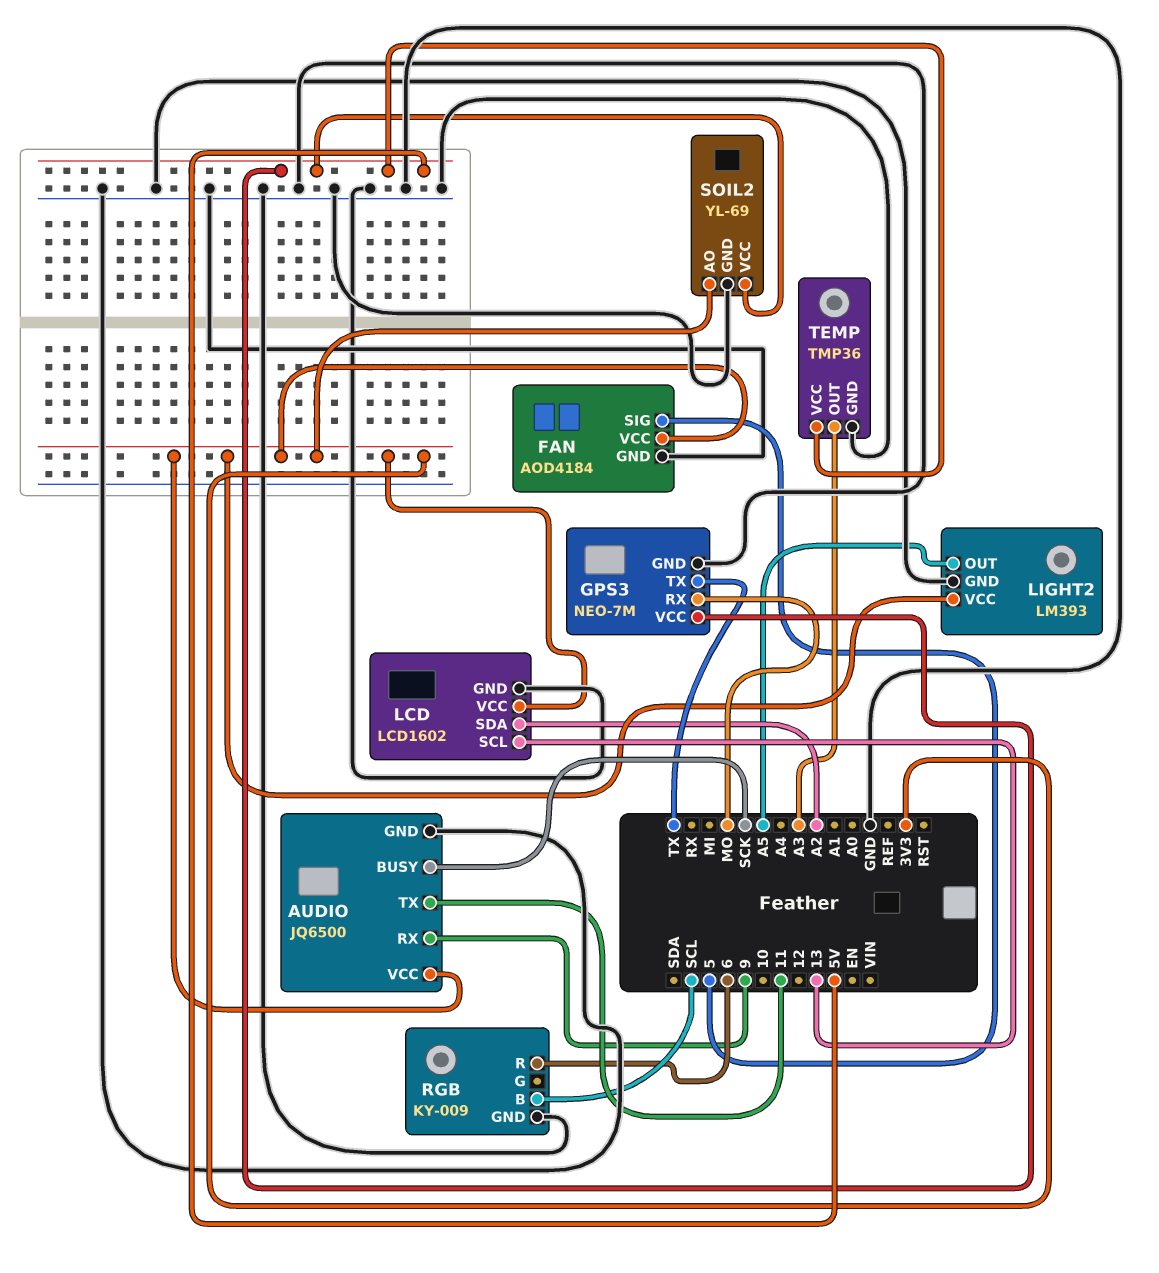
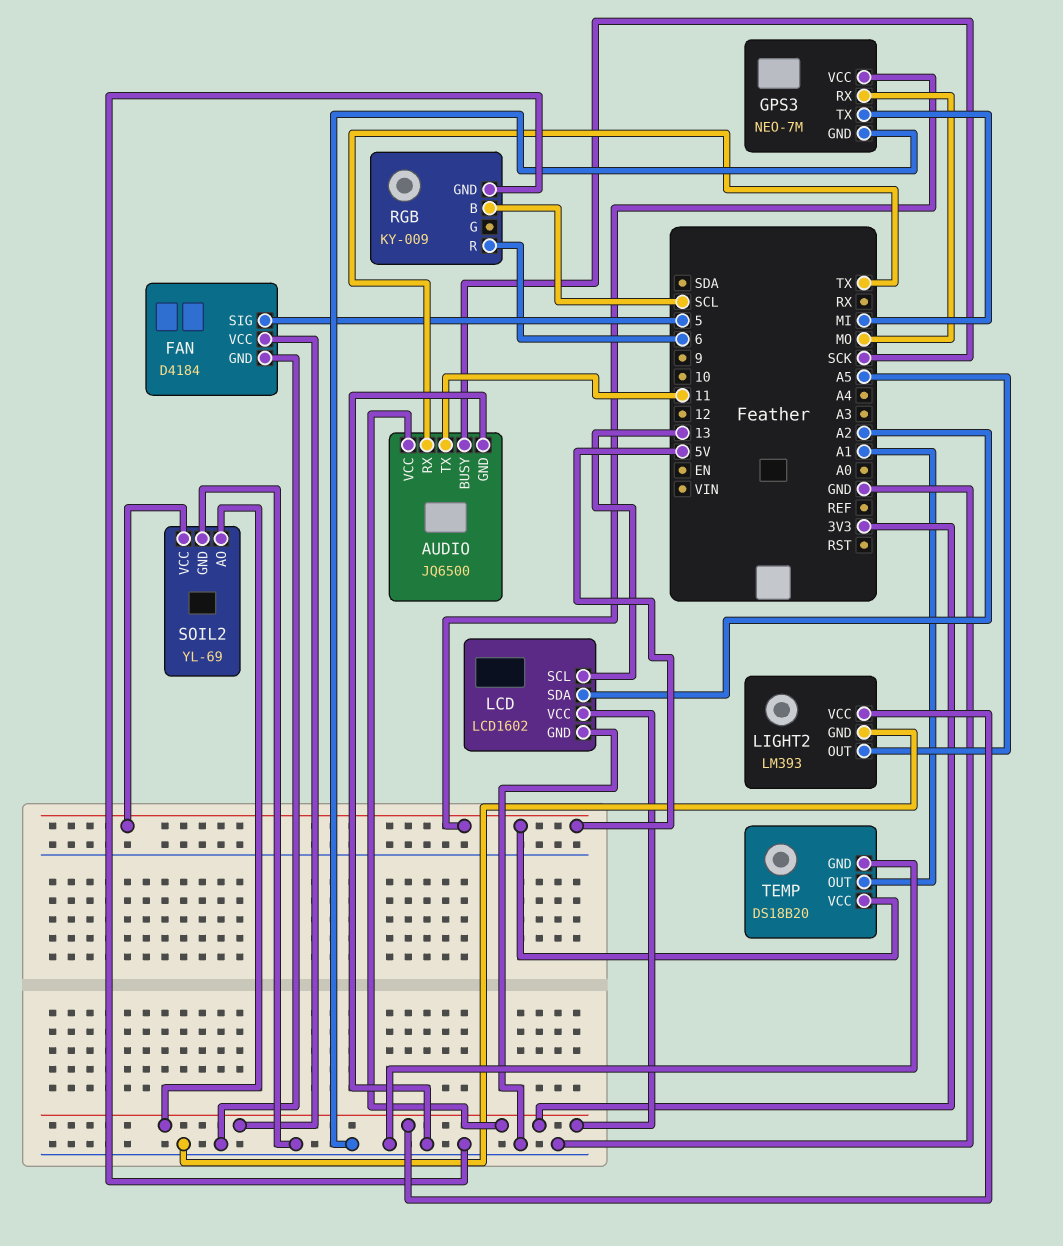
AUDIO pin RX: 9 -> TX
FAN: AOD4184 -> D4184
GPS3 pin TX: TX -> MI
TEMP: TMP36 -> DS18B20
TEMP pin OUT: A3 -> A1

